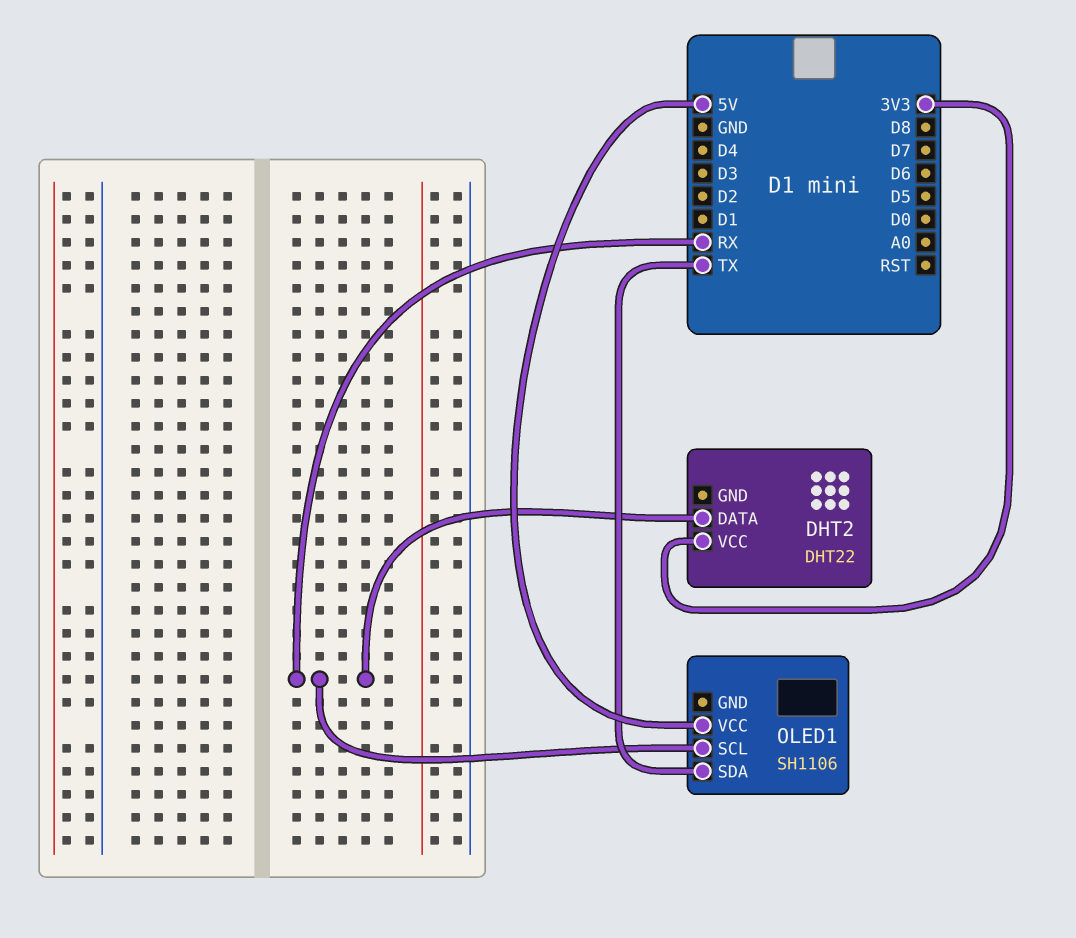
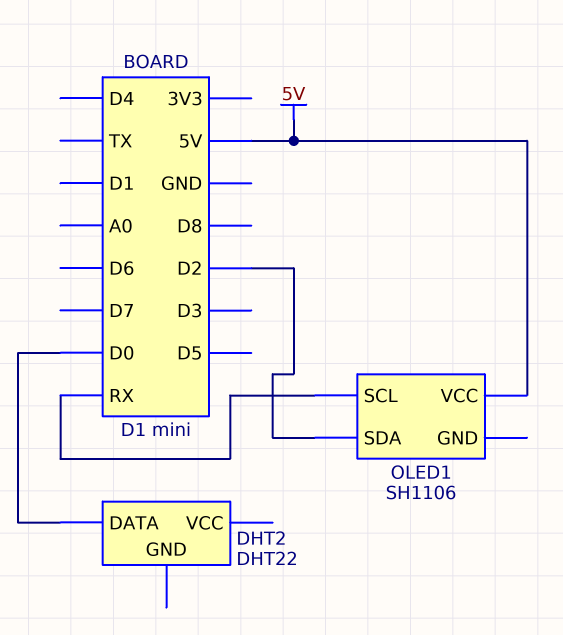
DHT2 pin DATA: RX -> D0
DHT2 pin VCC: 3V3 -> none
OLED1 pin SDA: TX -> D2

